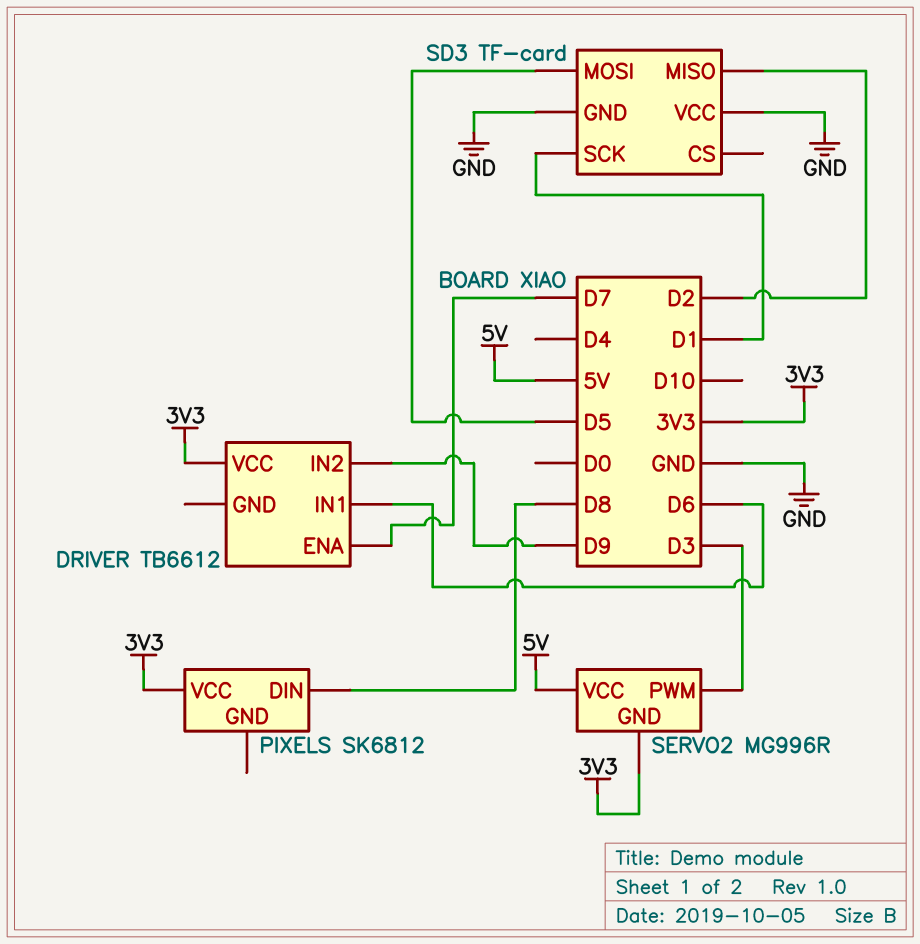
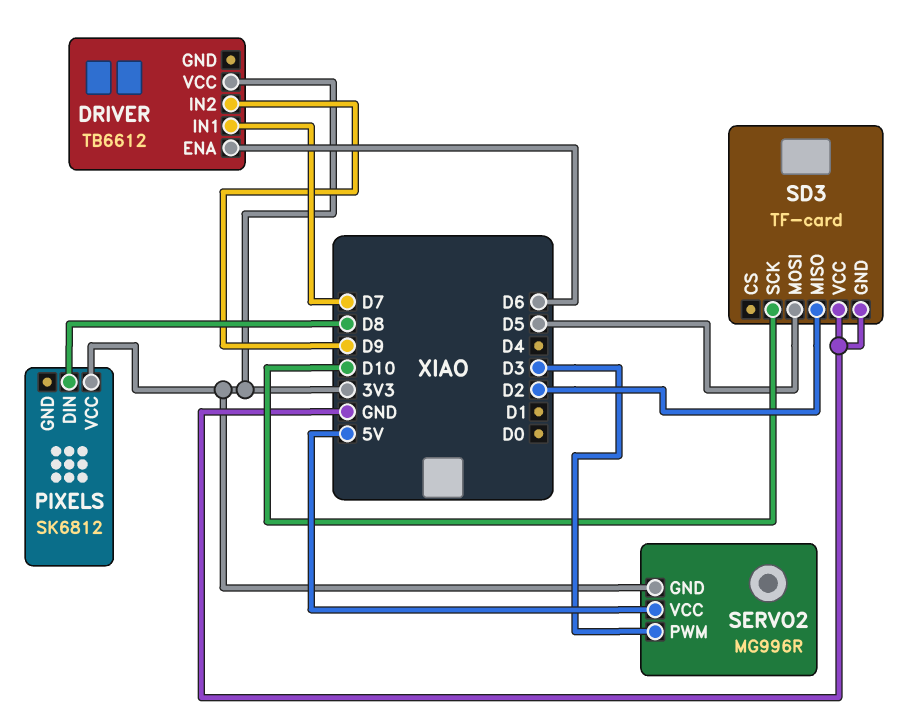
DRIVER pin ENA: D7 -> D6
DRIVER pin IN1: D6 -> D7
SD3 pin SCK: D1 -> D10

